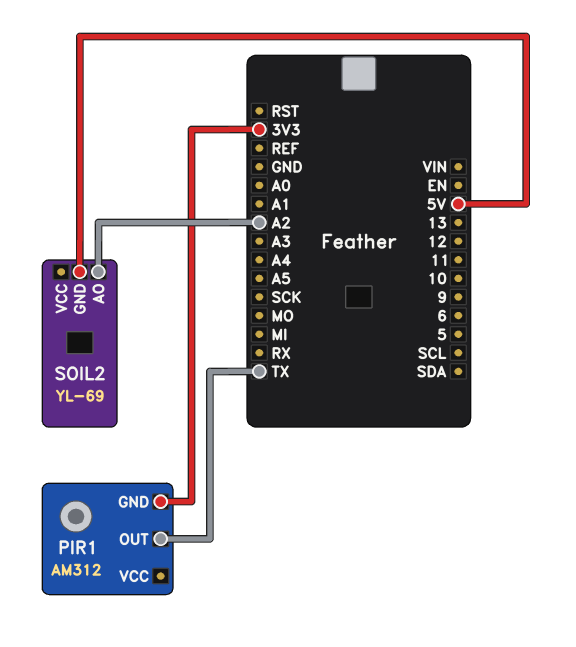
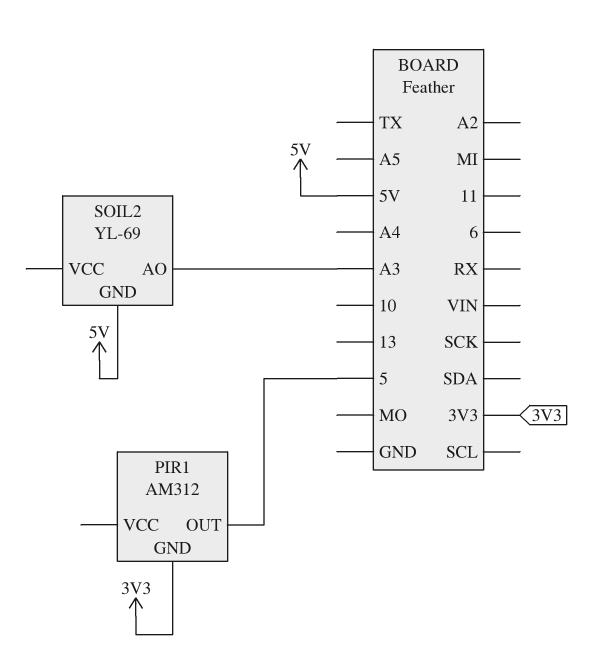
PIR1 pin OUT: TX -> 5
SOIL2 pin AO: A2 -> A3

